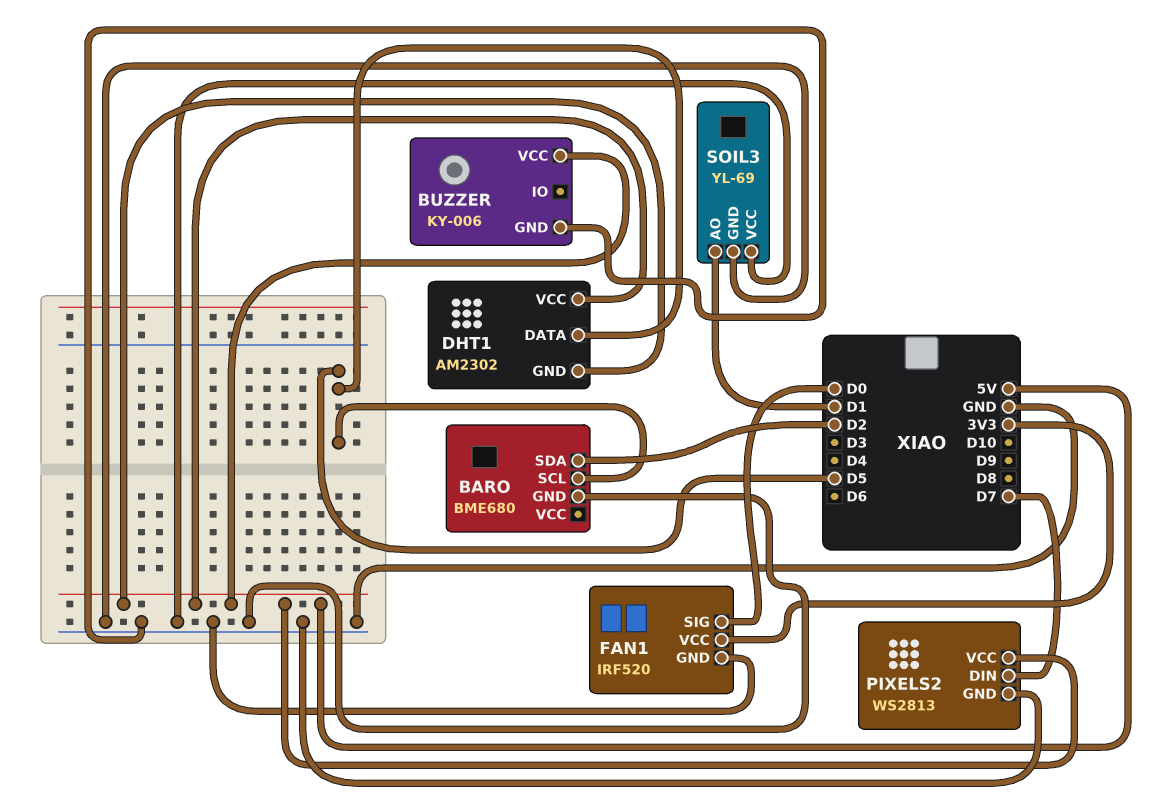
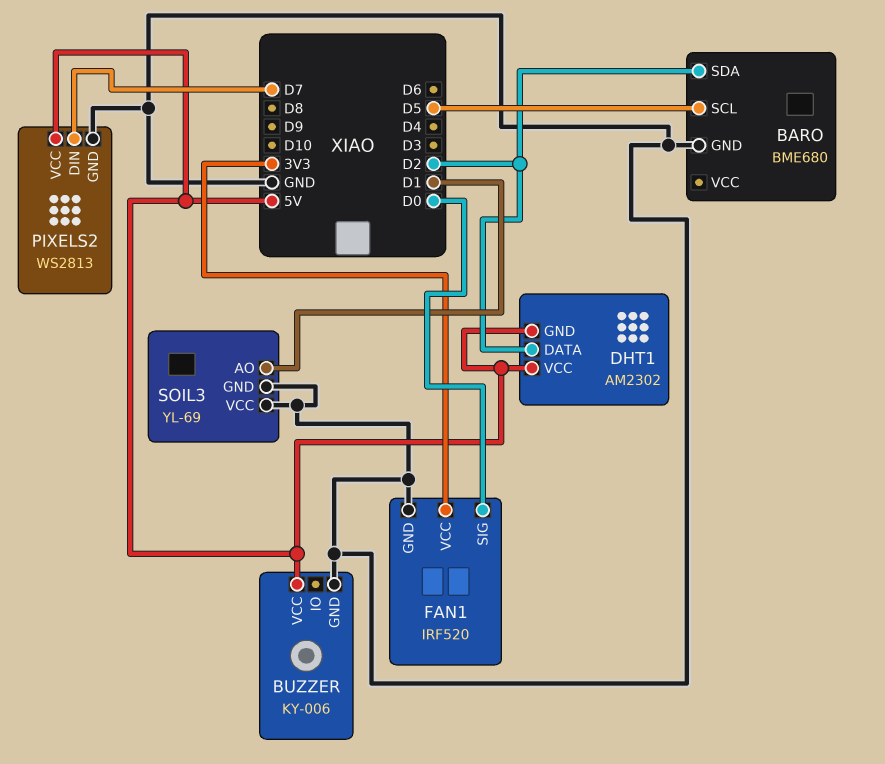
DHT1 pin DATA: D5 -> D2

